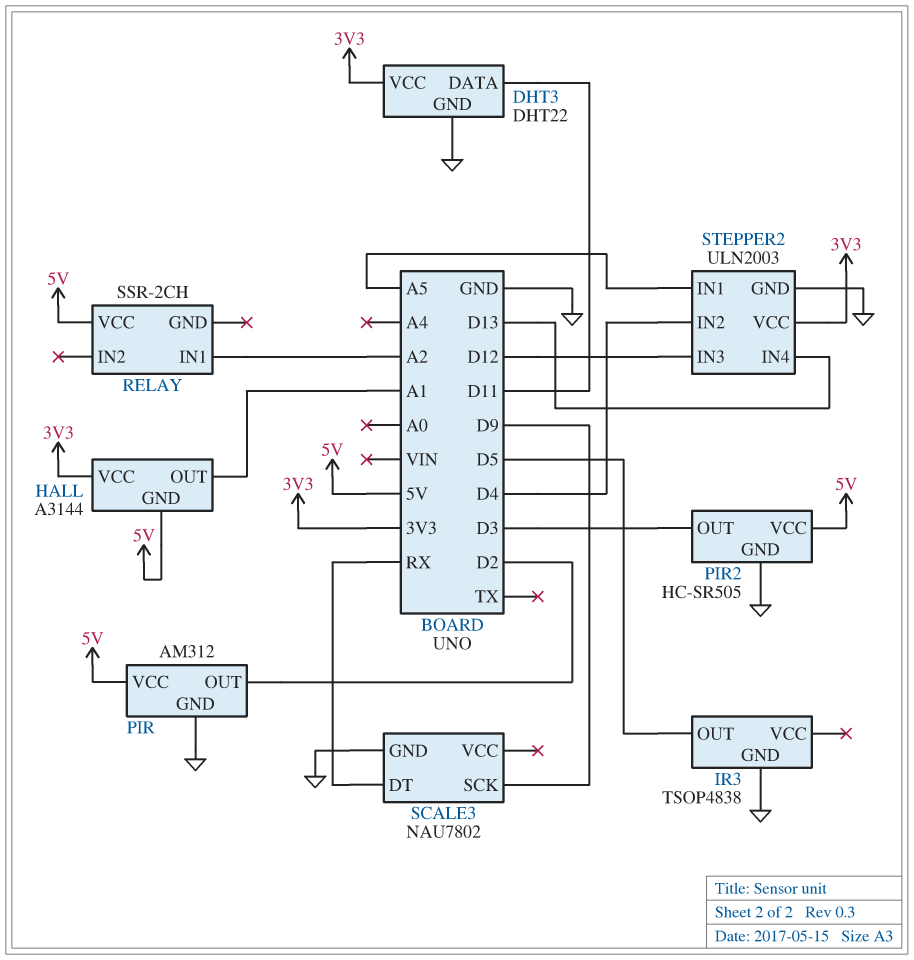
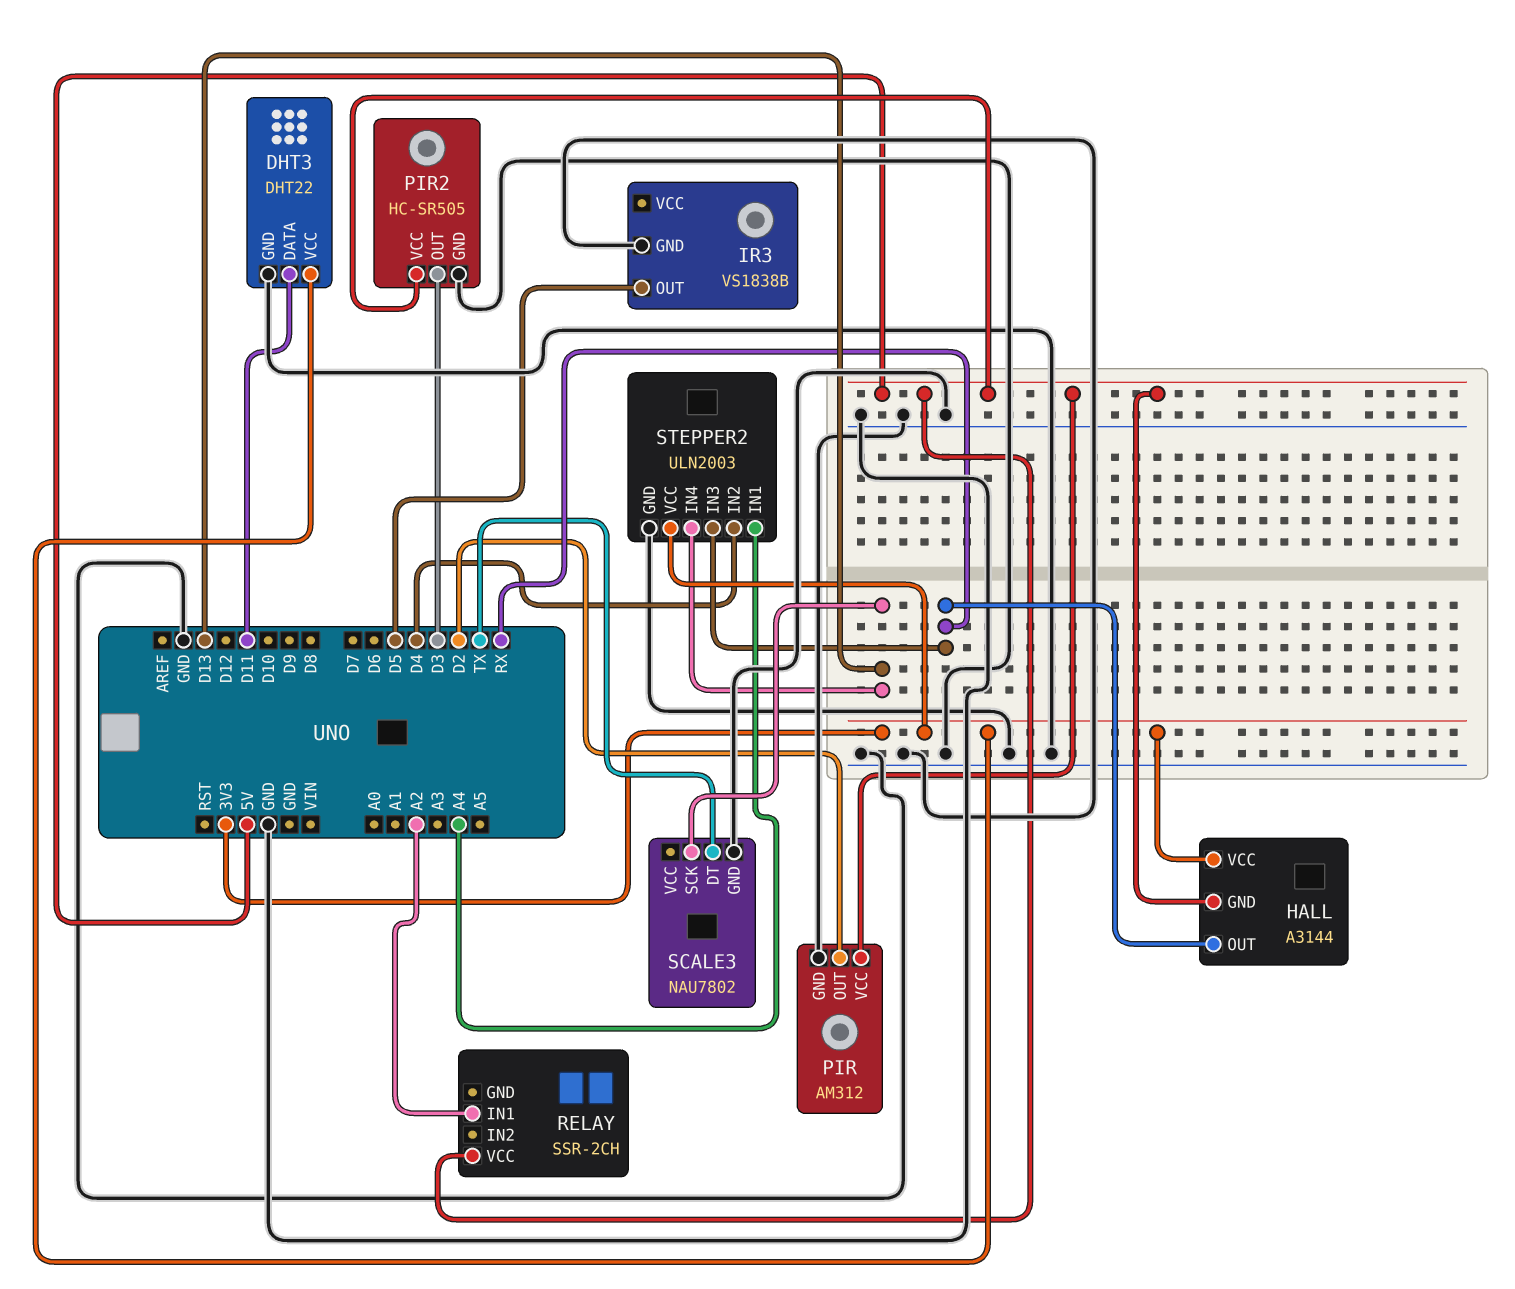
HALL pin OUT: A1 -> RX
IR3: TSOP4838 -> VS1838B
SCALE3 pin DT: RX -> TX
SCALE3 pin SCK: D9 -> D13
STEPPER2 pin IN1: A5 -> A4
STEPPER2 pin IN3: D12 -> RX

